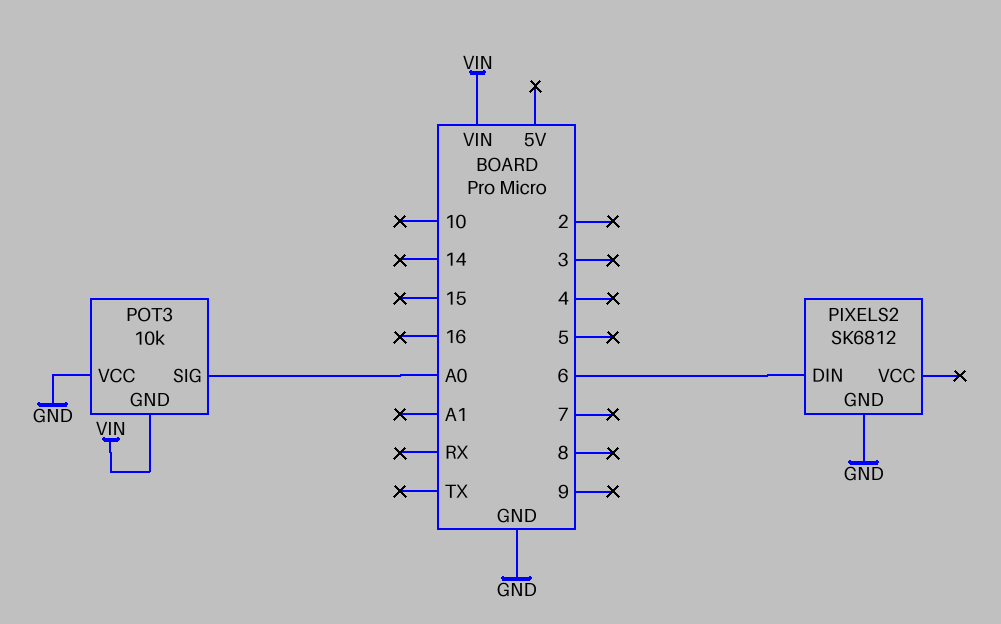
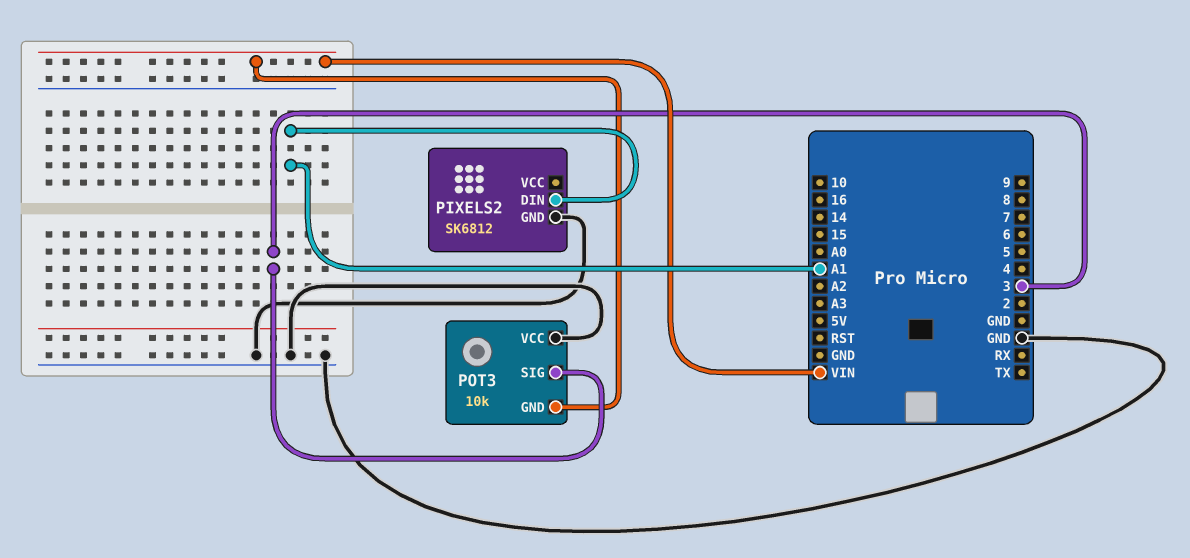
PIXELS2 pin DIN: 6 -> A1
POT3 pin SIG: A0 -> 3

